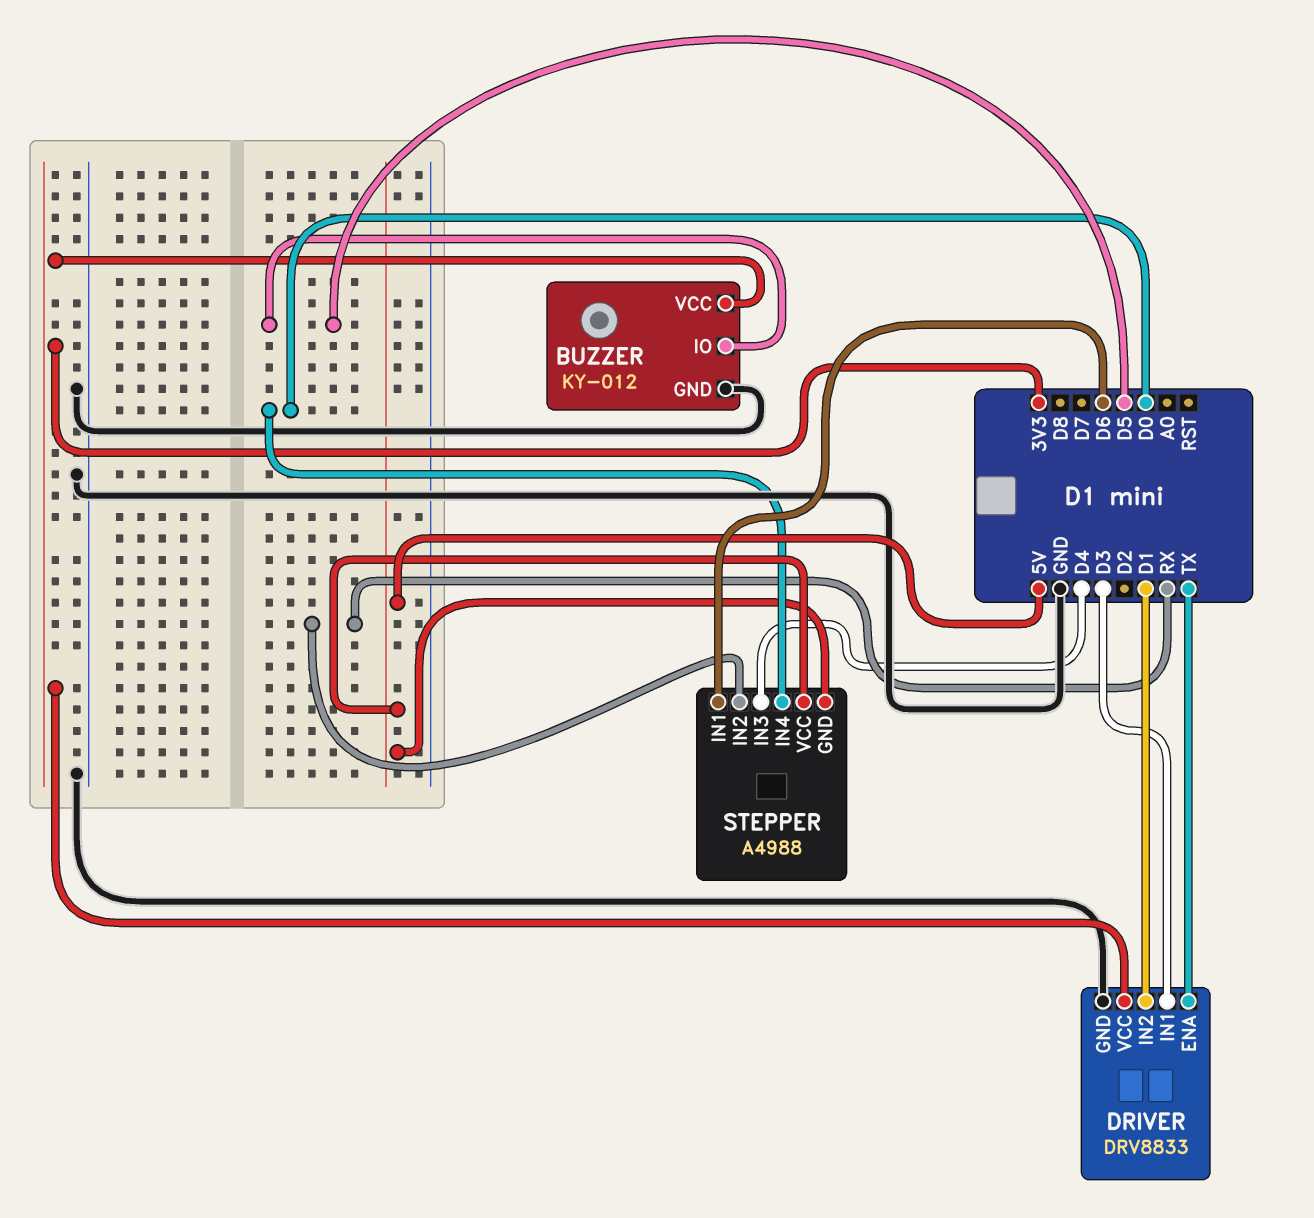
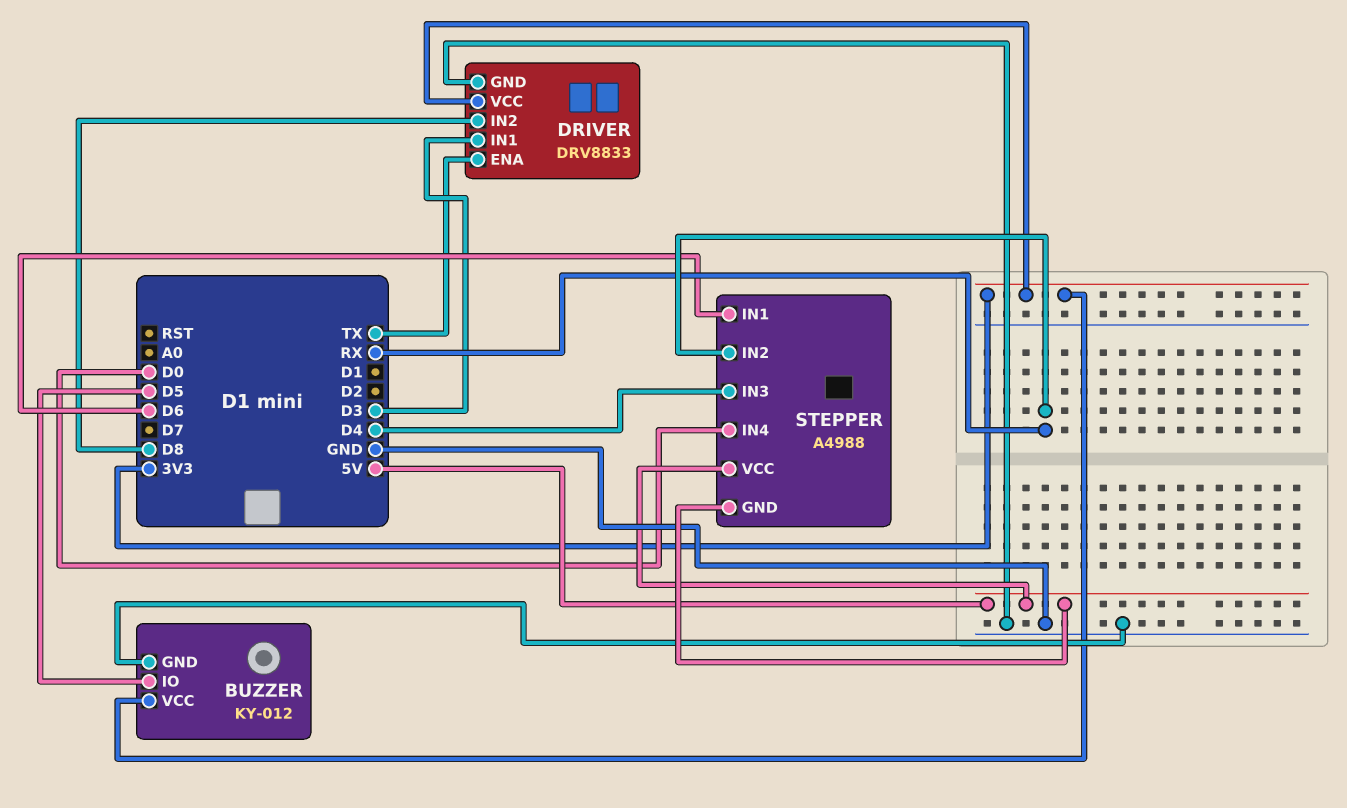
DRIVER pin IN2: D1 -> D8

